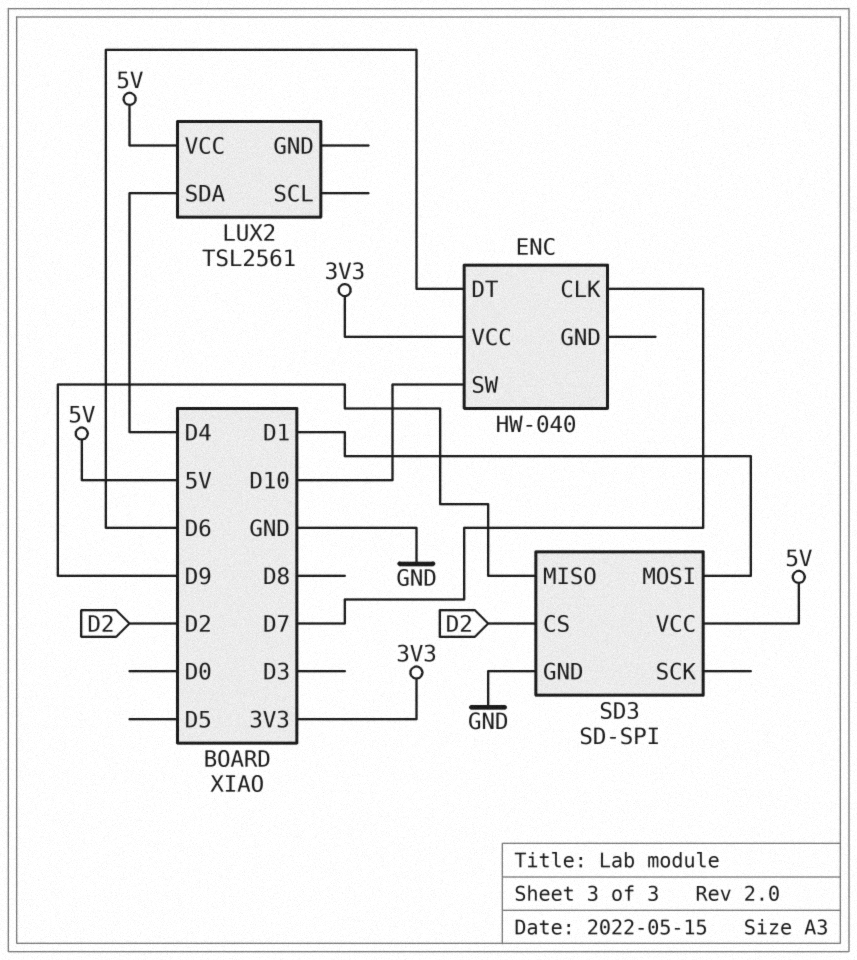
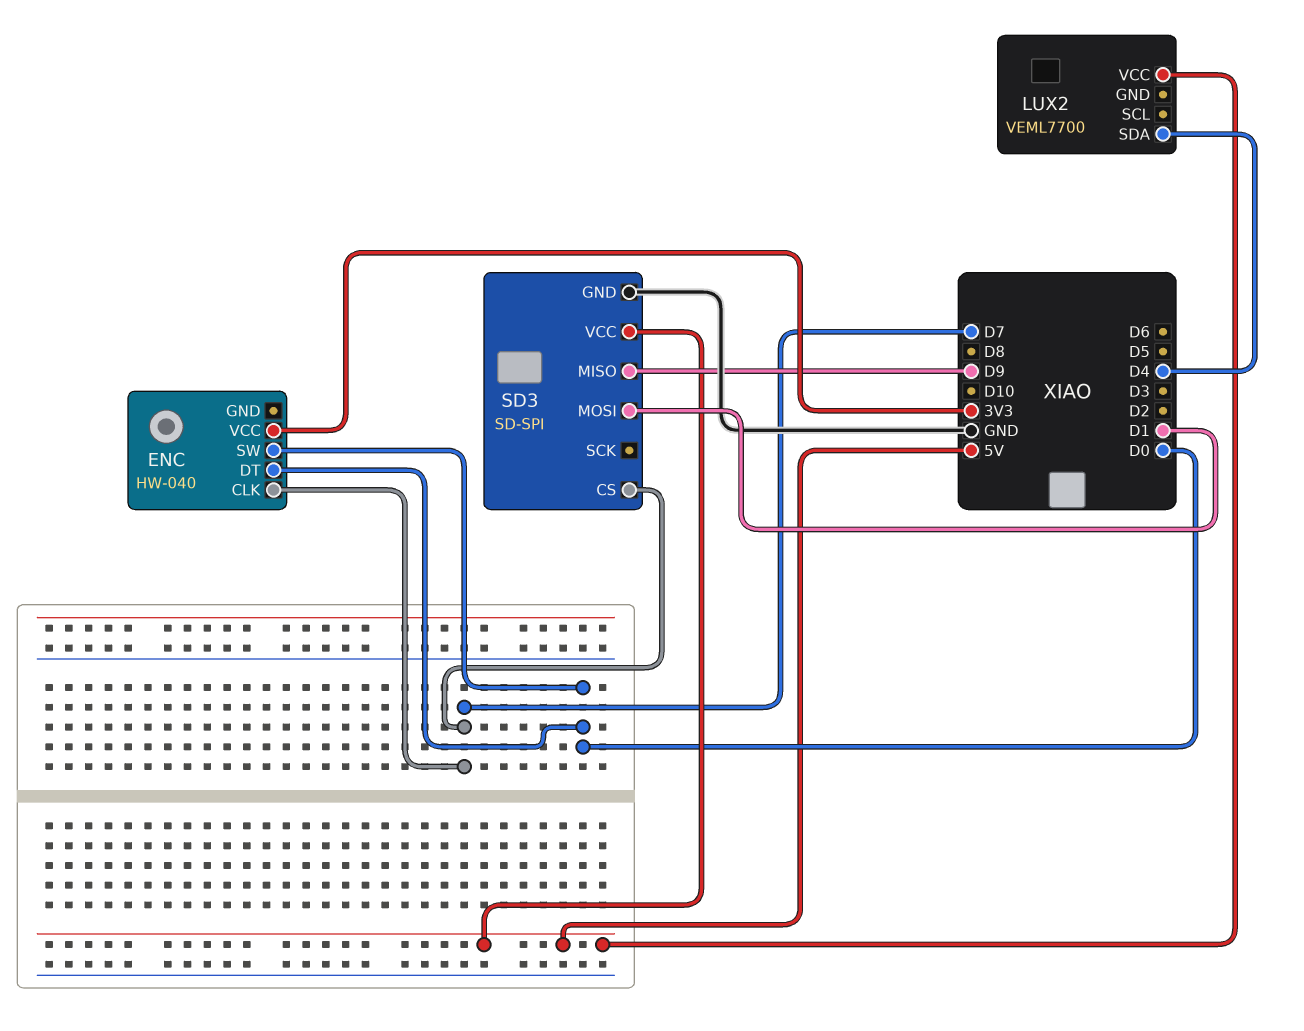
ENC pin DT: D6 -> D0
ENC pin SW: D10 -> D0
LUX2: TSL2561 -> VEML7700
SD3 pin CS: D2 -> D7

